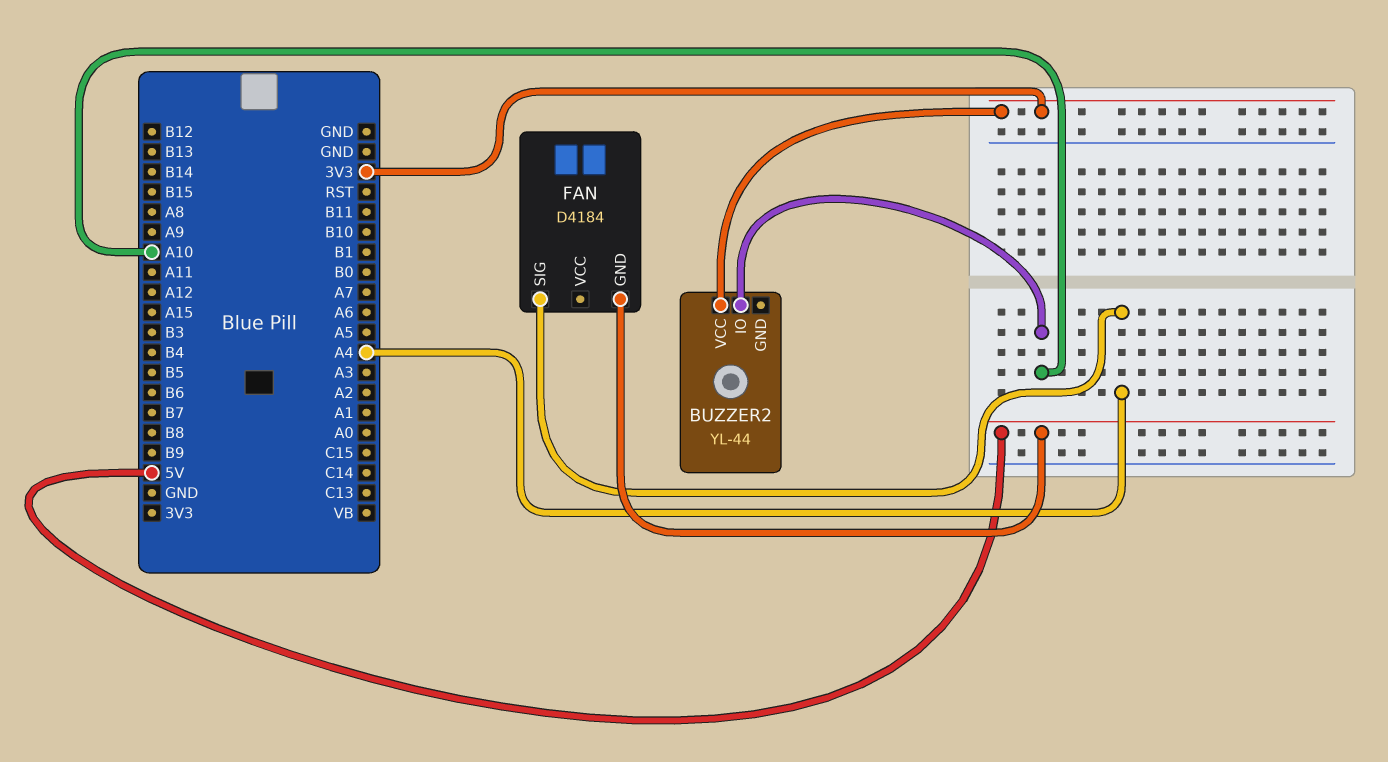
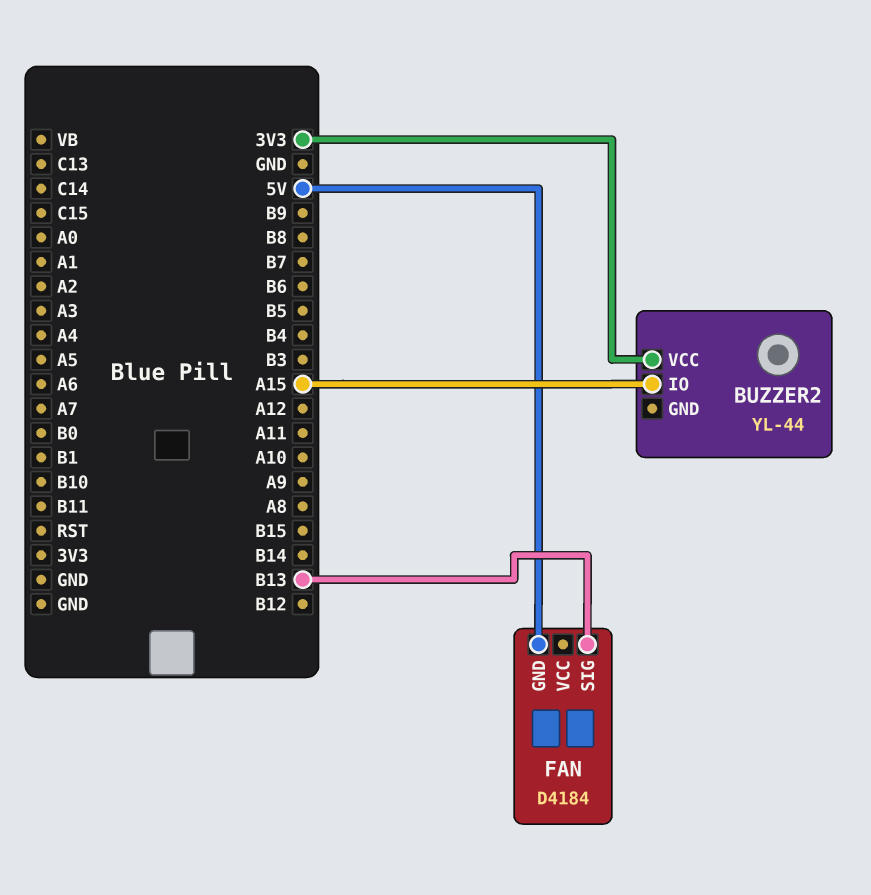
BUZZER2 pin IO: A10 -> A15
FAN pin SIG: A4 -> B13

